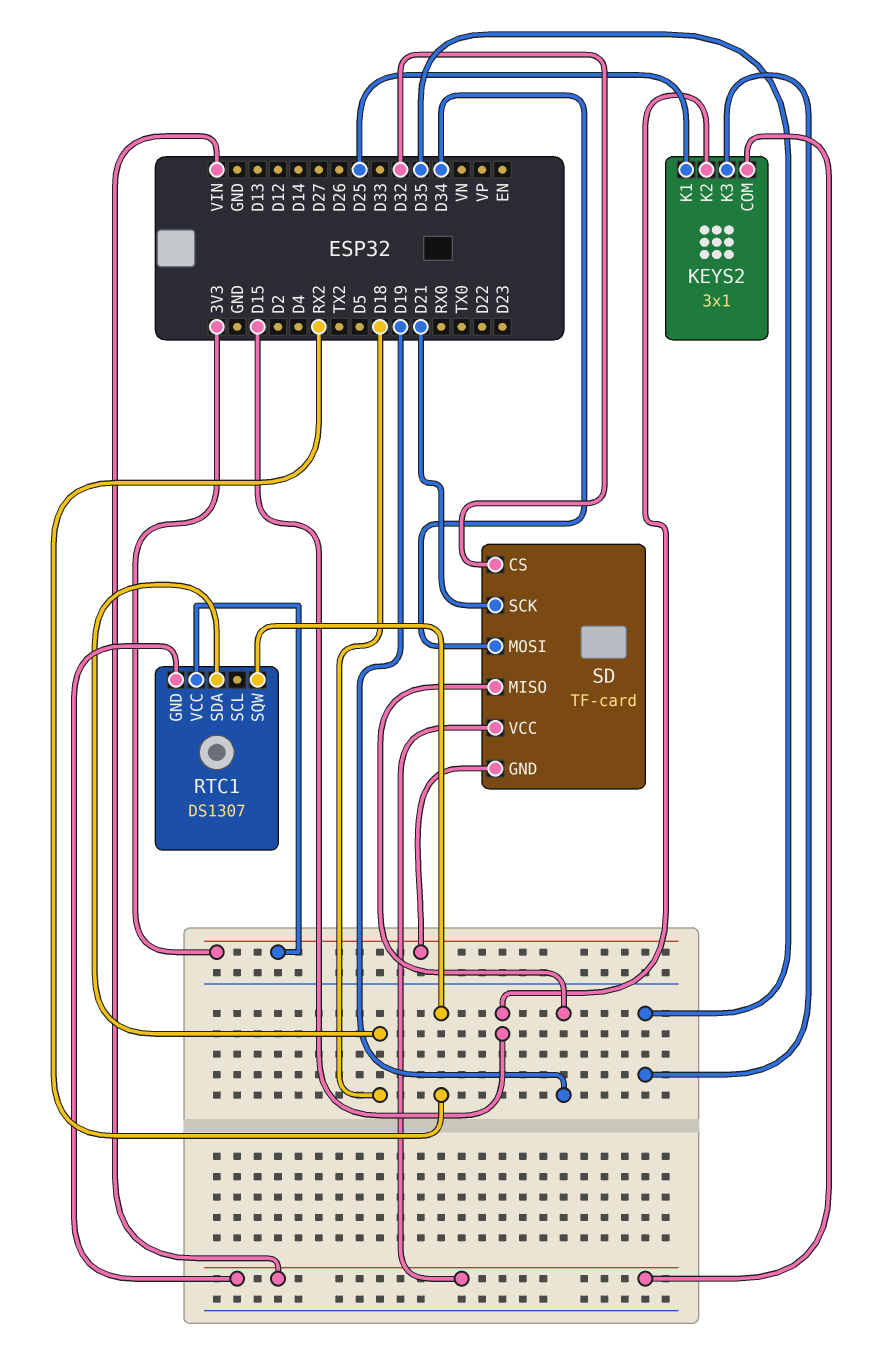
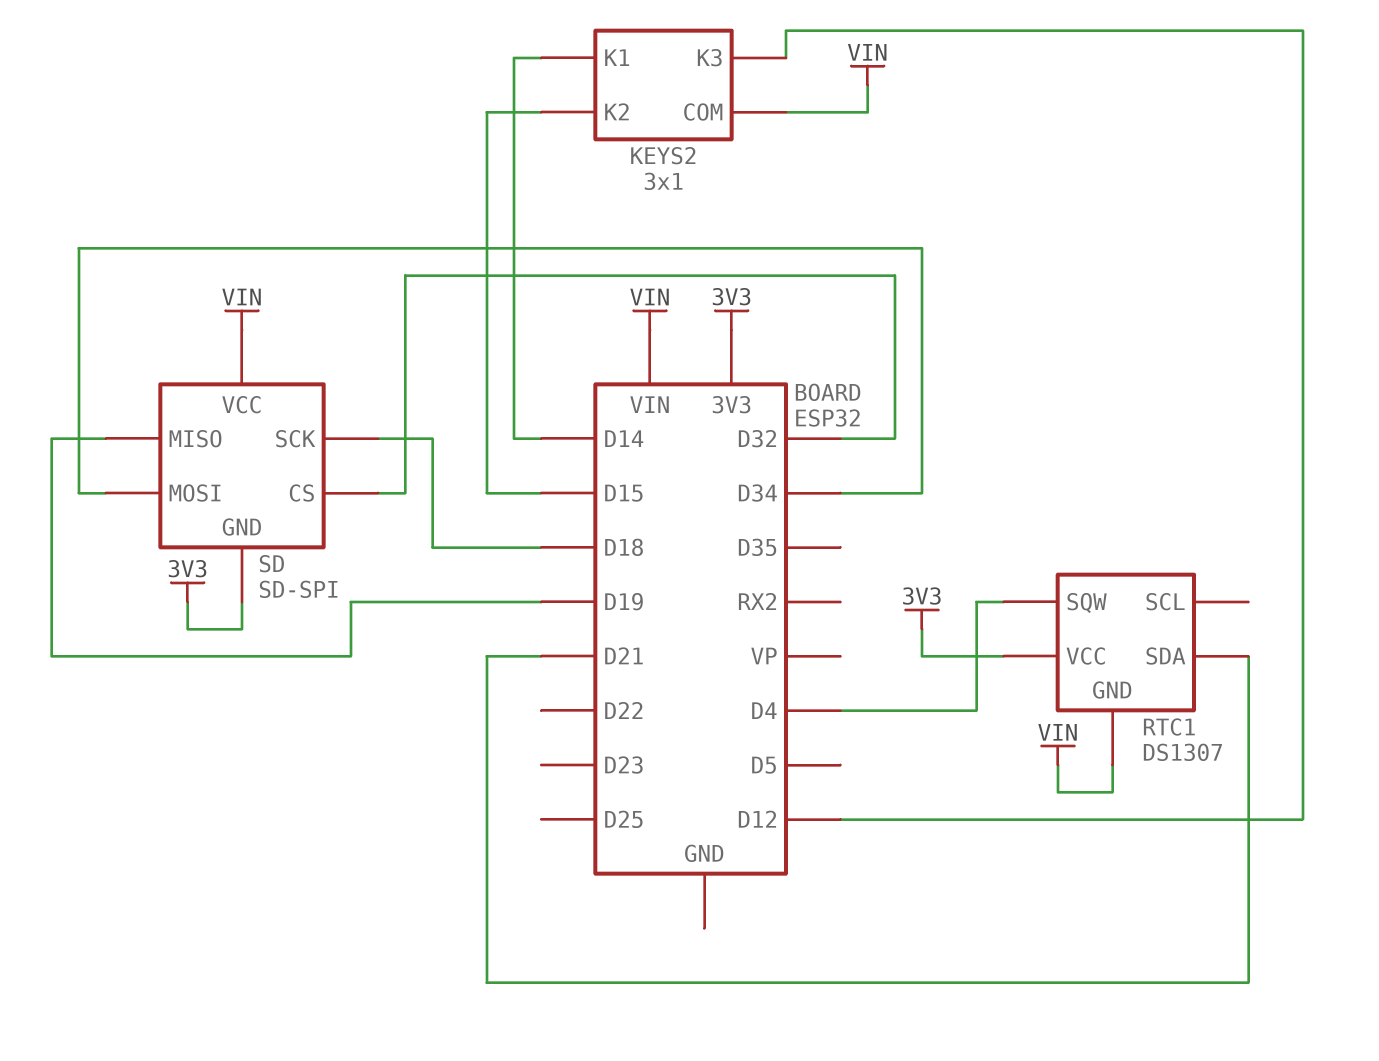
KEYS2 pin K1: D25 -> D14
KEYS2 pin K3: D35 -> D12
RTC1 pin SDA: D18 -> D21
RTC1 pin SQW: RX2 -> D4
SD: TF-card -> SD-SPI
SD pin SCK: D21 -> D18

